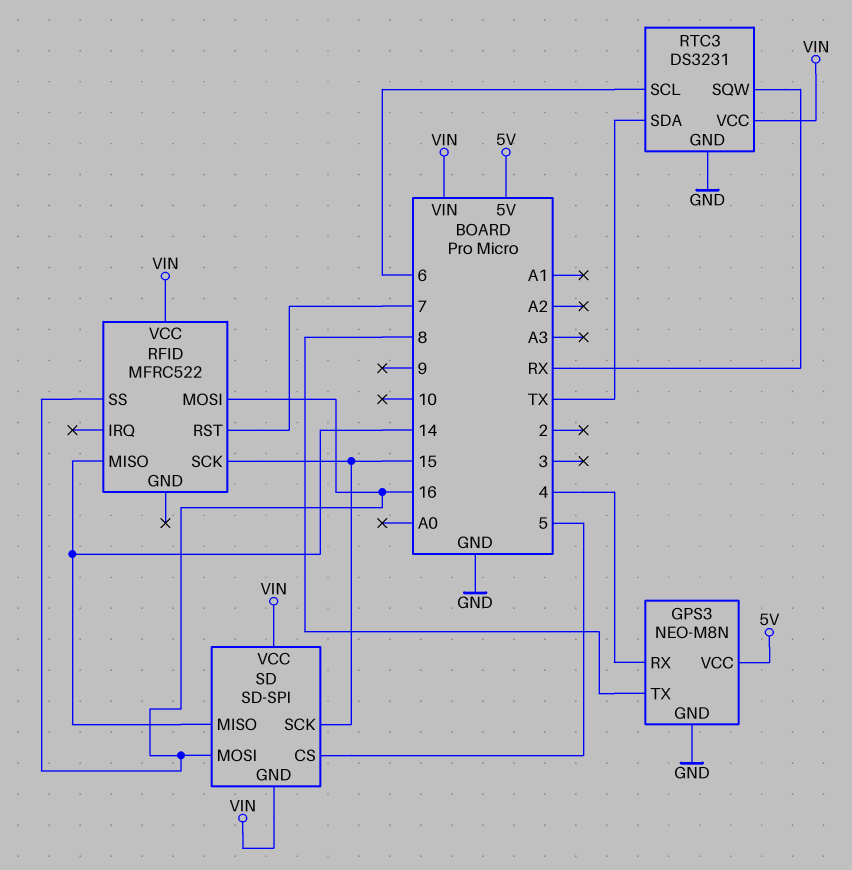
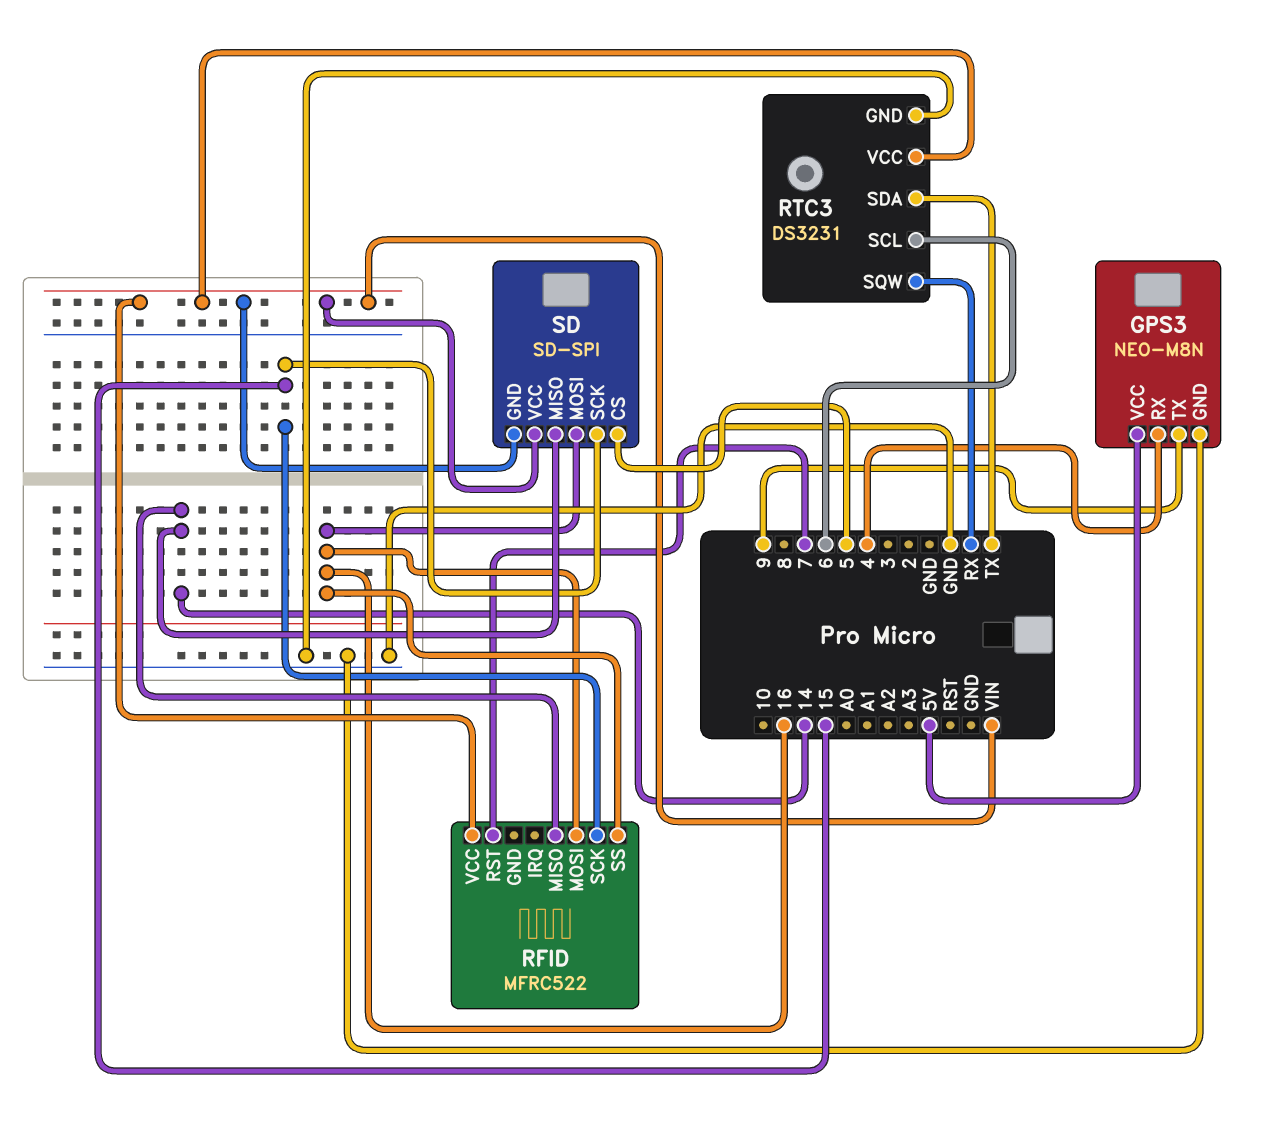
GPS3 pin TX: 8 -> 9

